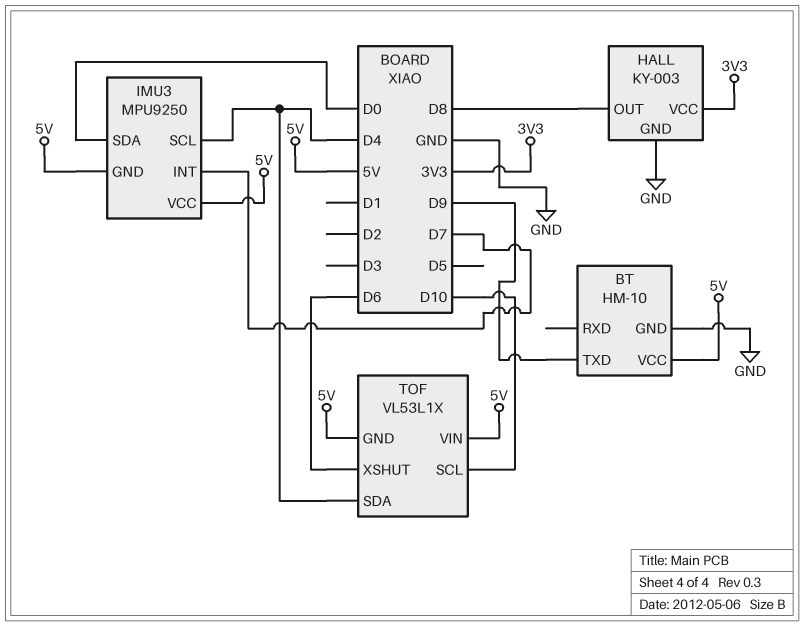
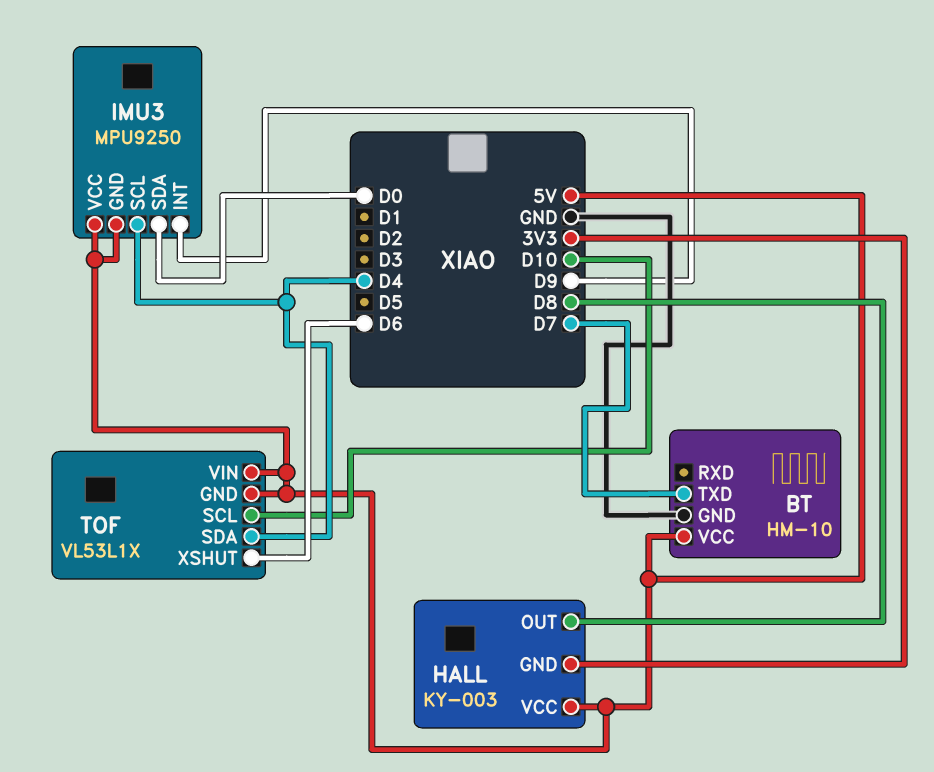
BT pin TXD: D9 -> D7
HALL pin GND: GND -> 3V3
HALL pin VCC: 3V3 -> 5V
IMU3 pin INT: D7 -> D9

